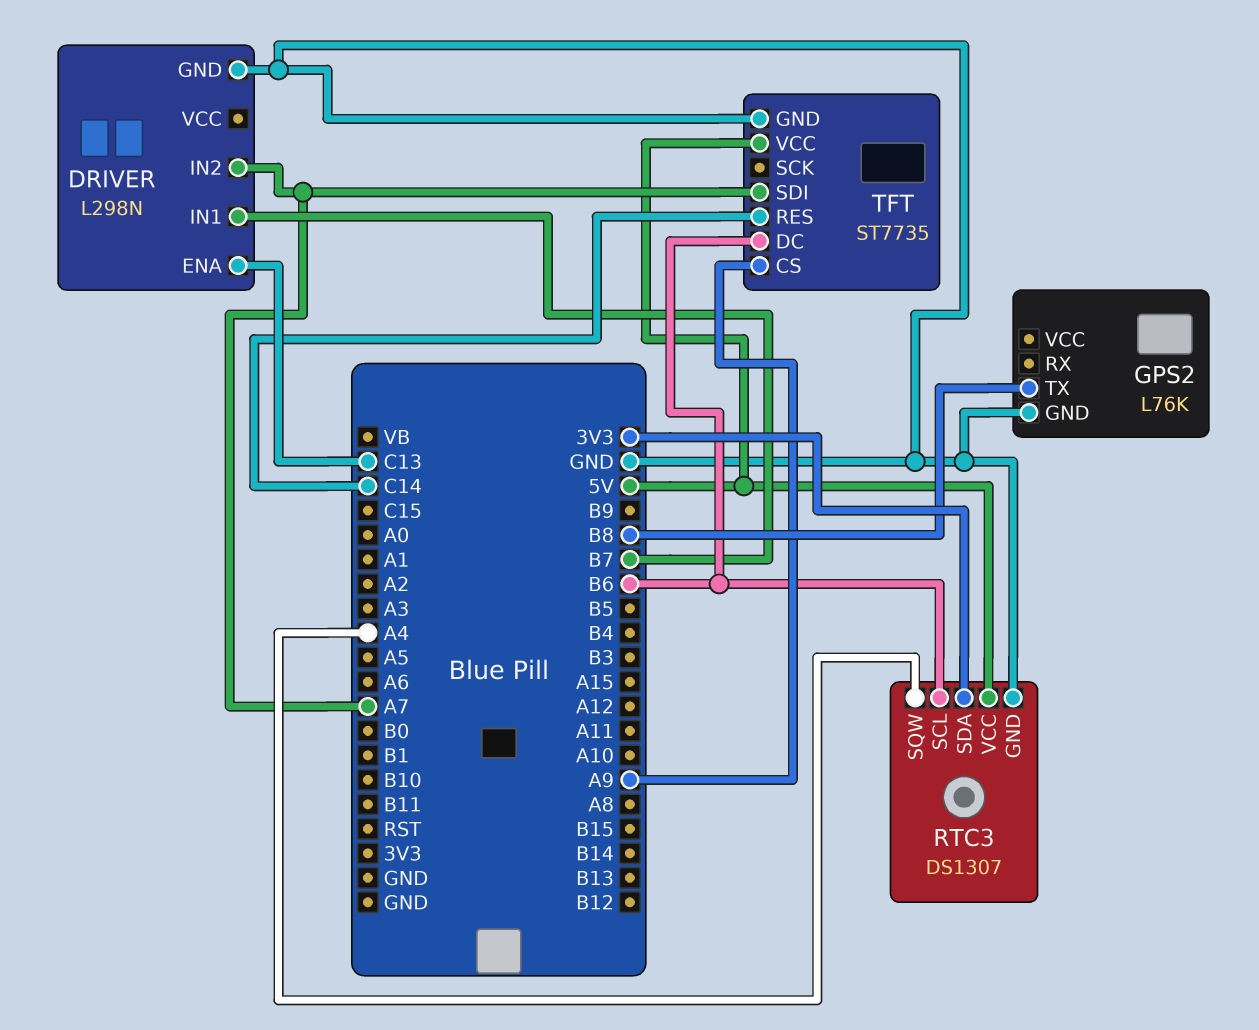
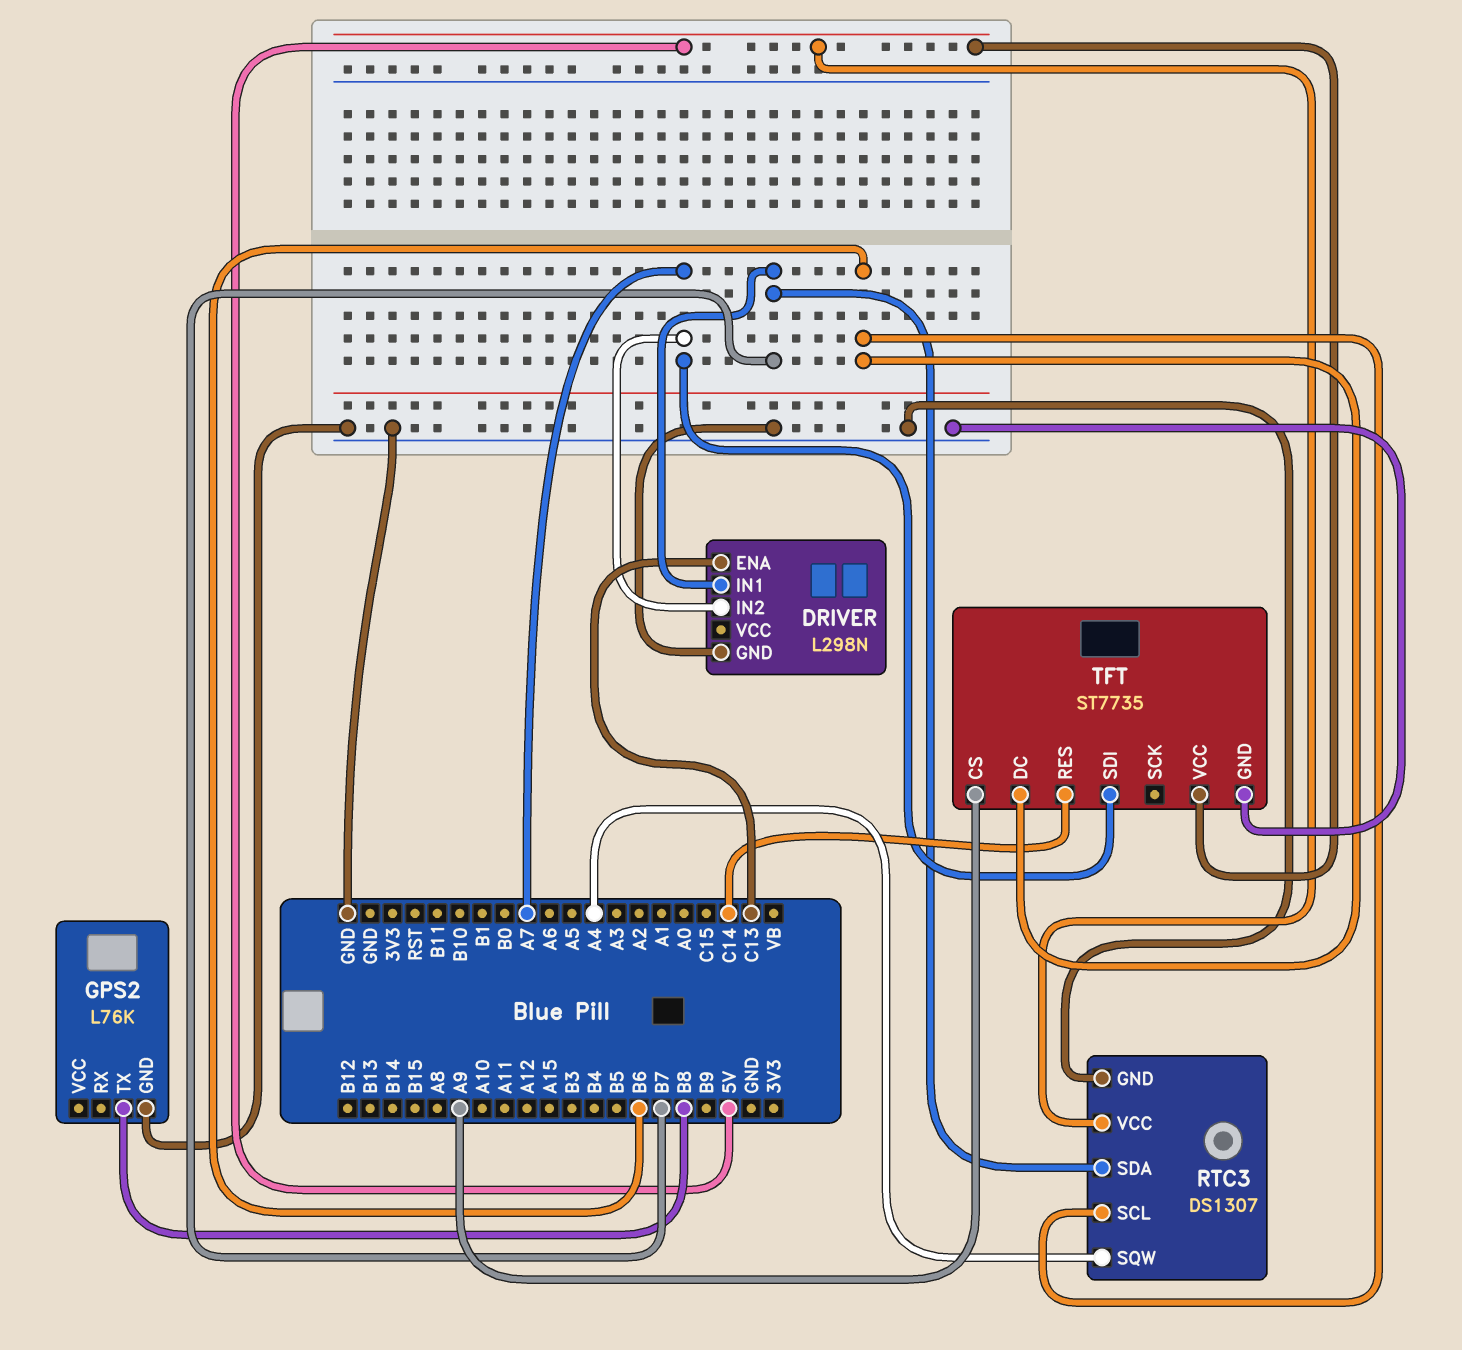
RTC3 pin SDA: 3V3 -> B7

